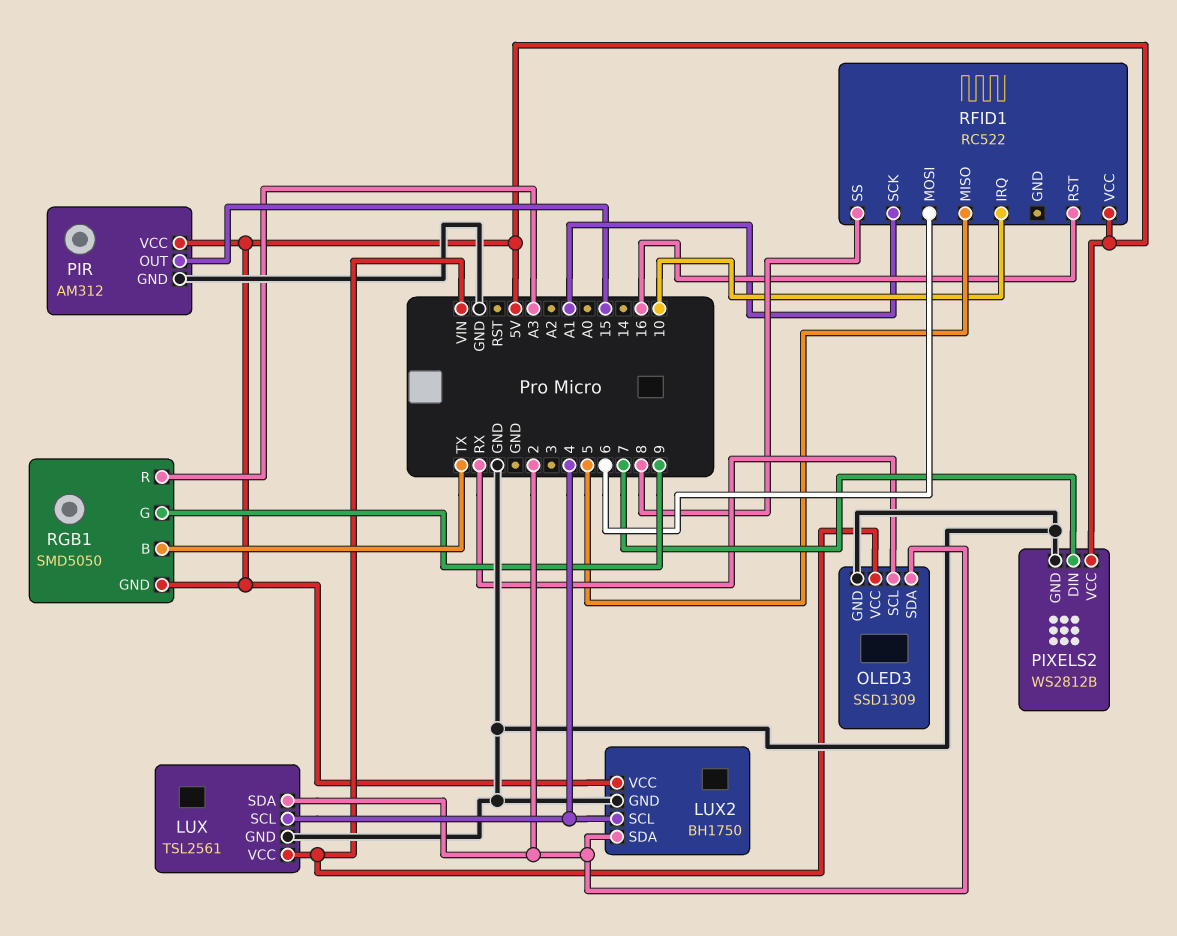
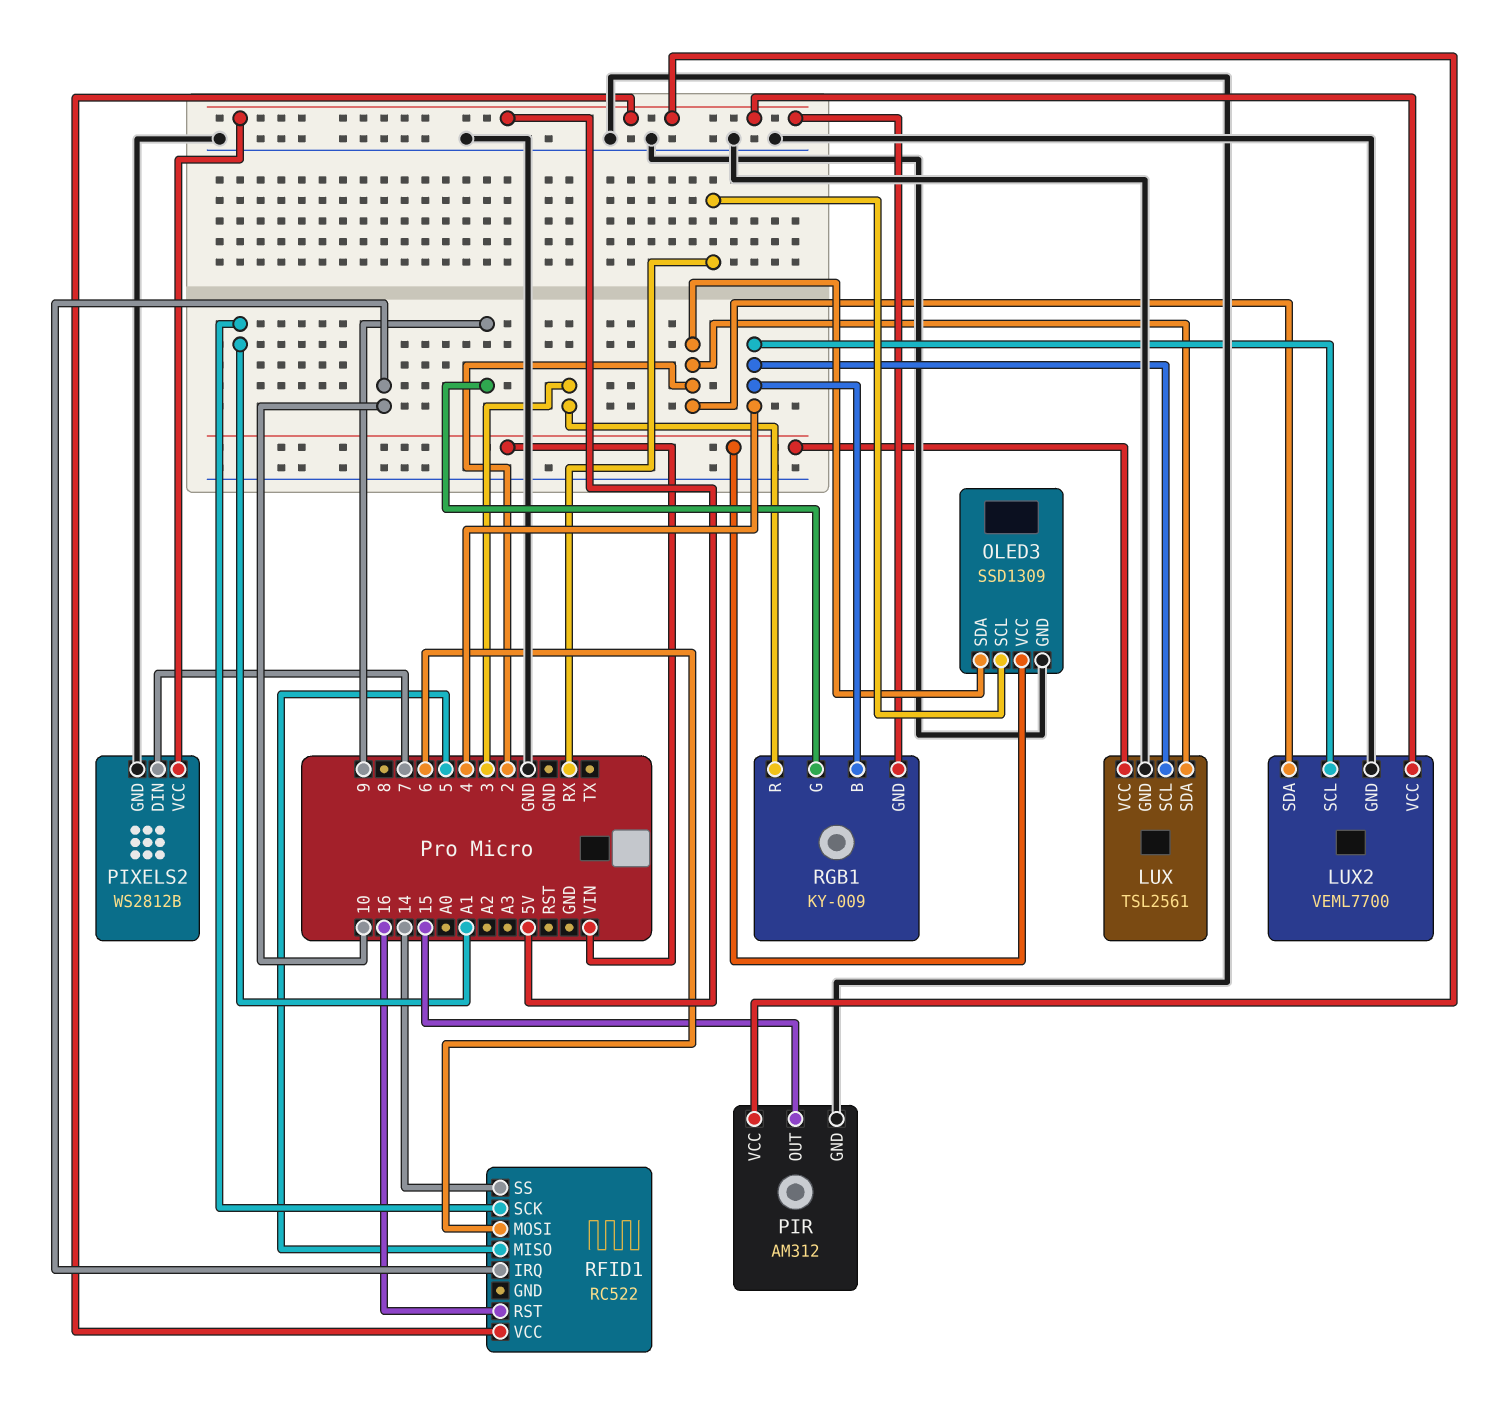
LUX2: BH1750 -> VEML7700
RFID1 pin SS: 8 -> 14
RGB1: SMD5050 -> KY-009
RGB1 pin B: TX -> 4
RGB1 pin R: A3 -> 3

